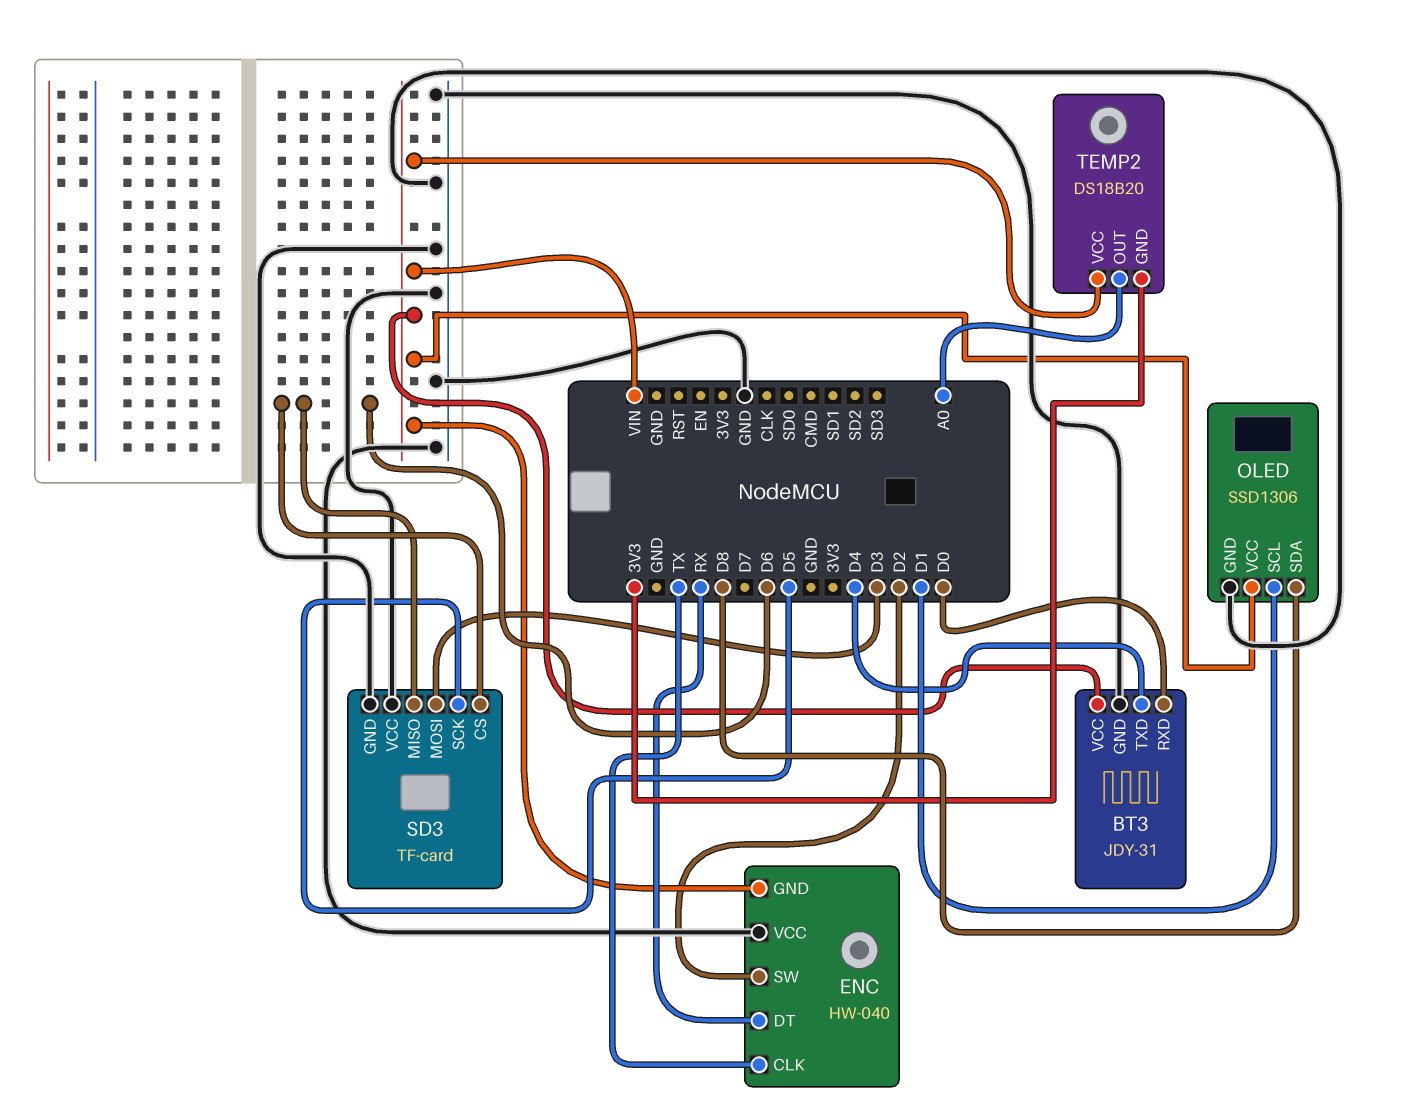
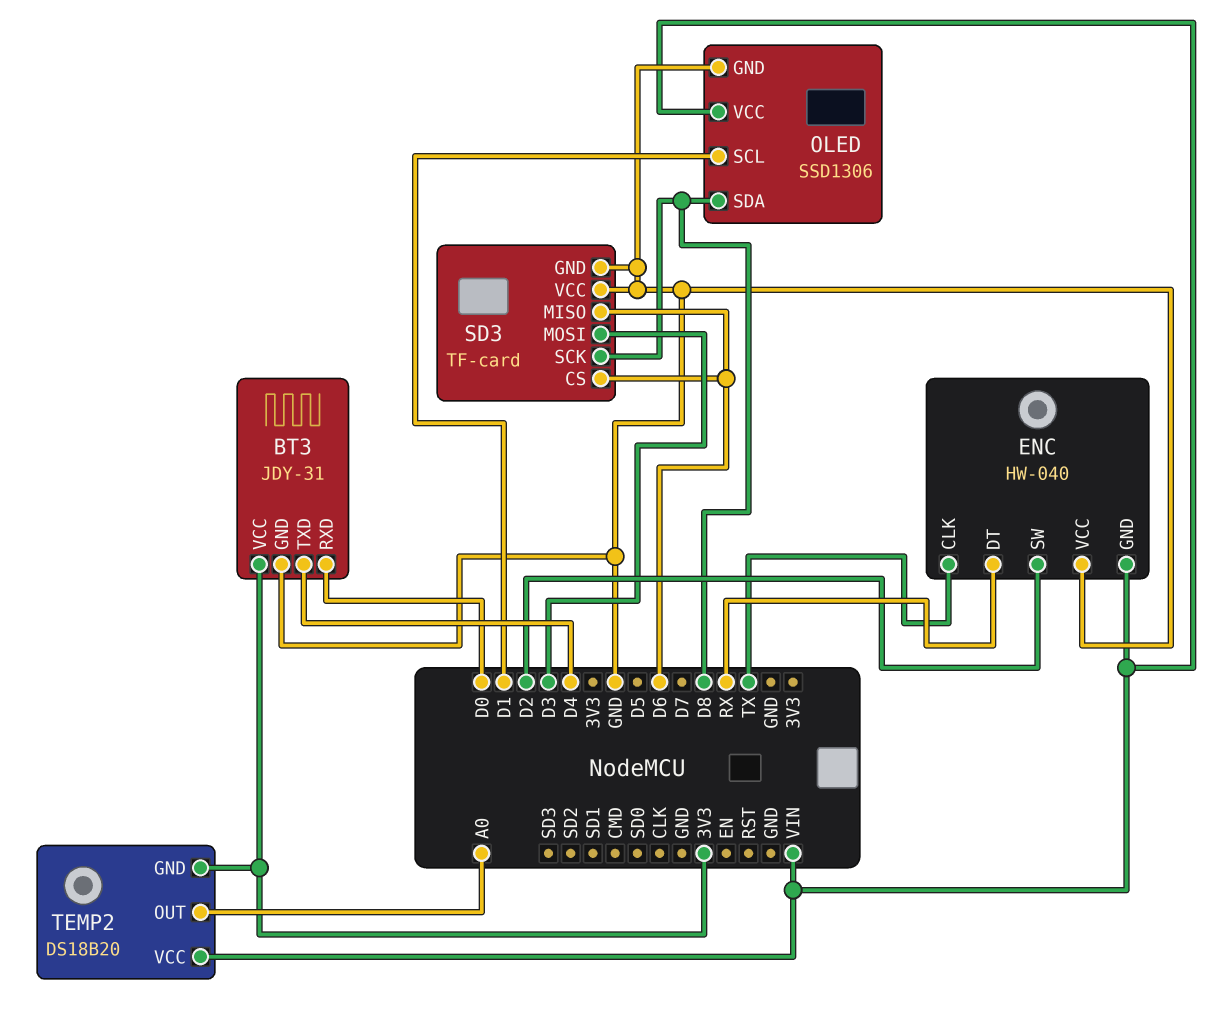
BT3 pin VCC: VIN -> 3V3
SD3 pin SCK: D5 -> D8

